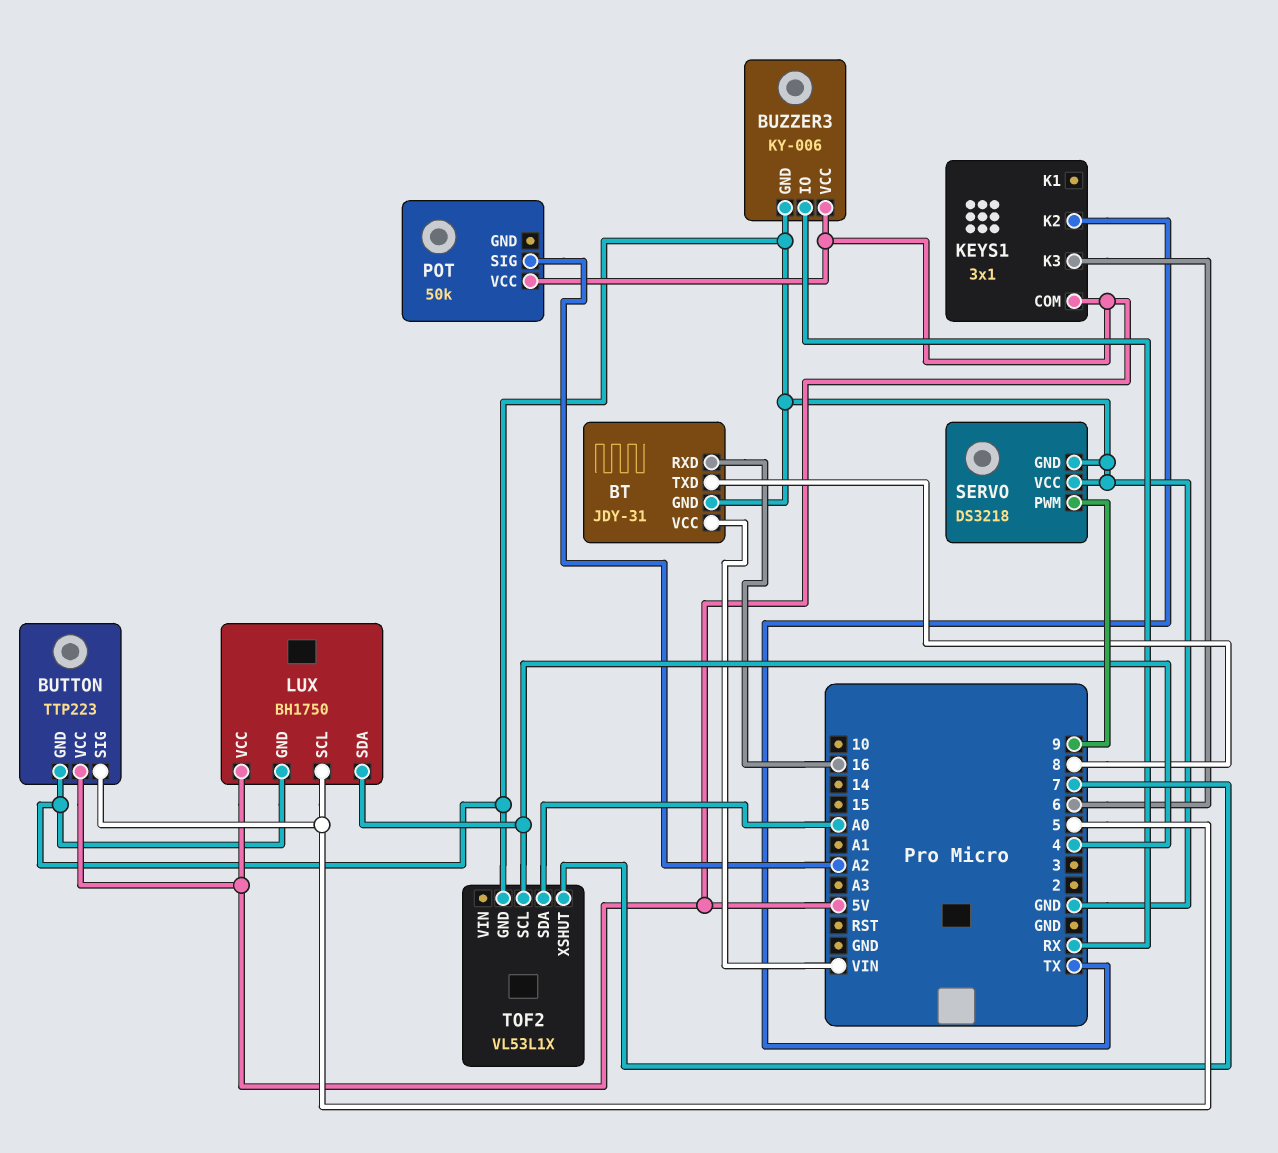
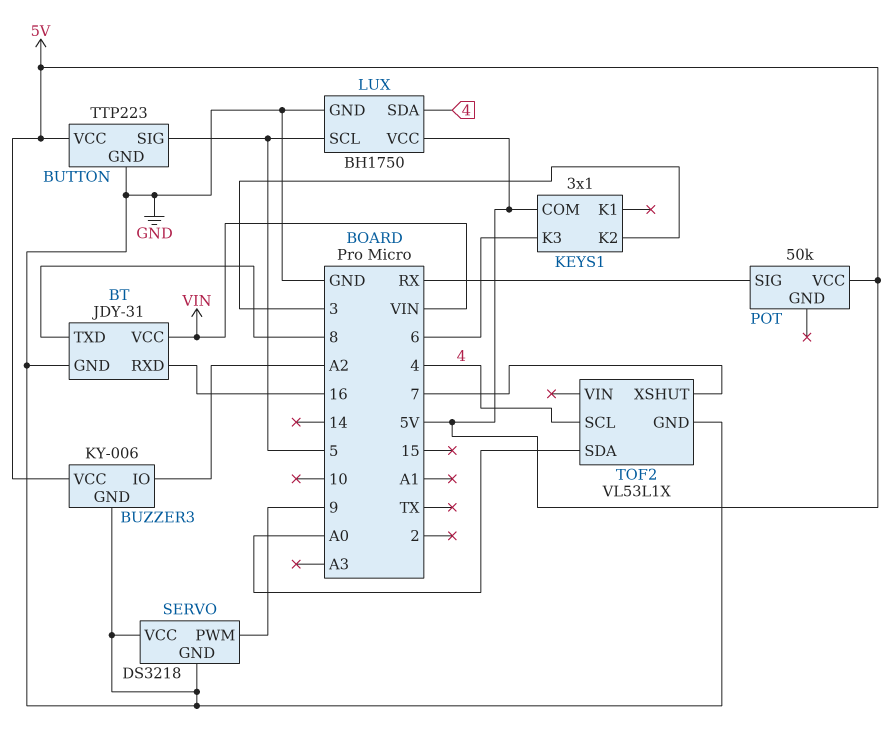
BUZZER3 pin IO: RX -> A2
KEYS1 pin K2: TX -> 3
POT pin SIG: A2 -> RX

